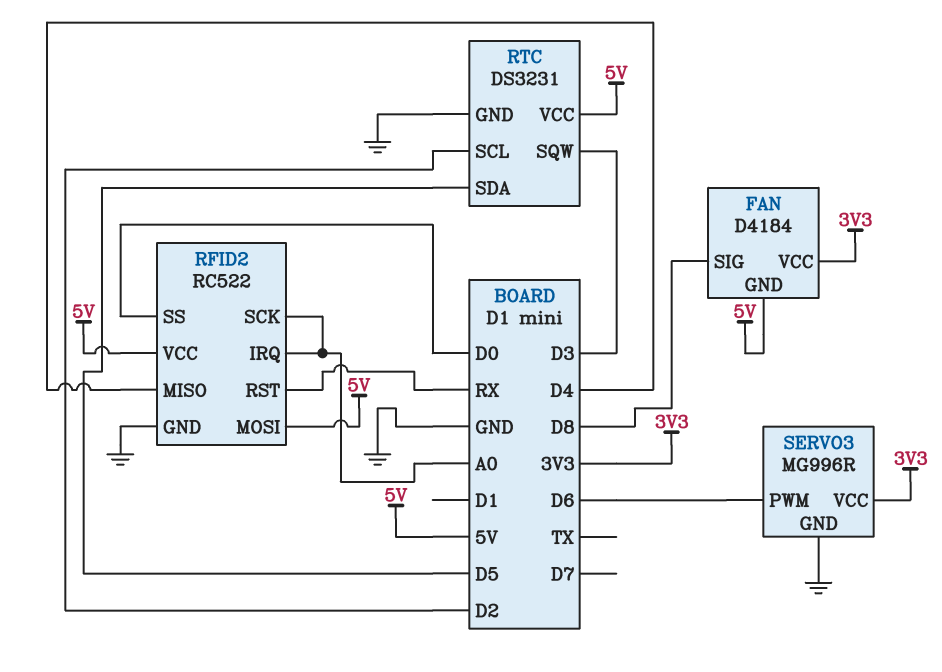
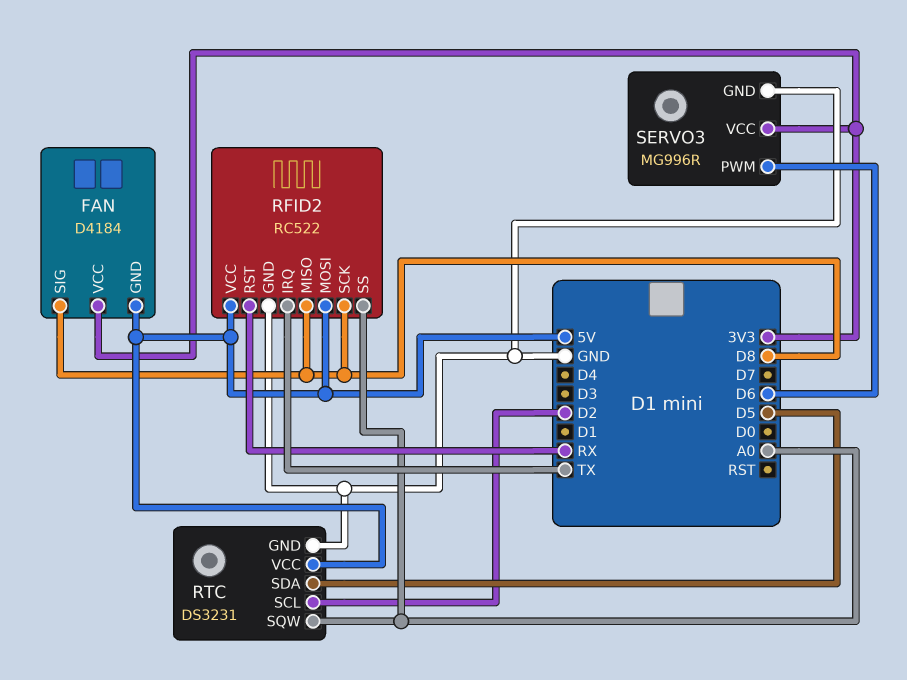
RFID2 pin IRQ: A0 -> TX
RFID2 pin MISO: D4 -> D8
RFID2 pin SCK: A0 -> D8
RFID2 pin SS: D0 -> A0
RTC pin SQW: D3 -> A0

